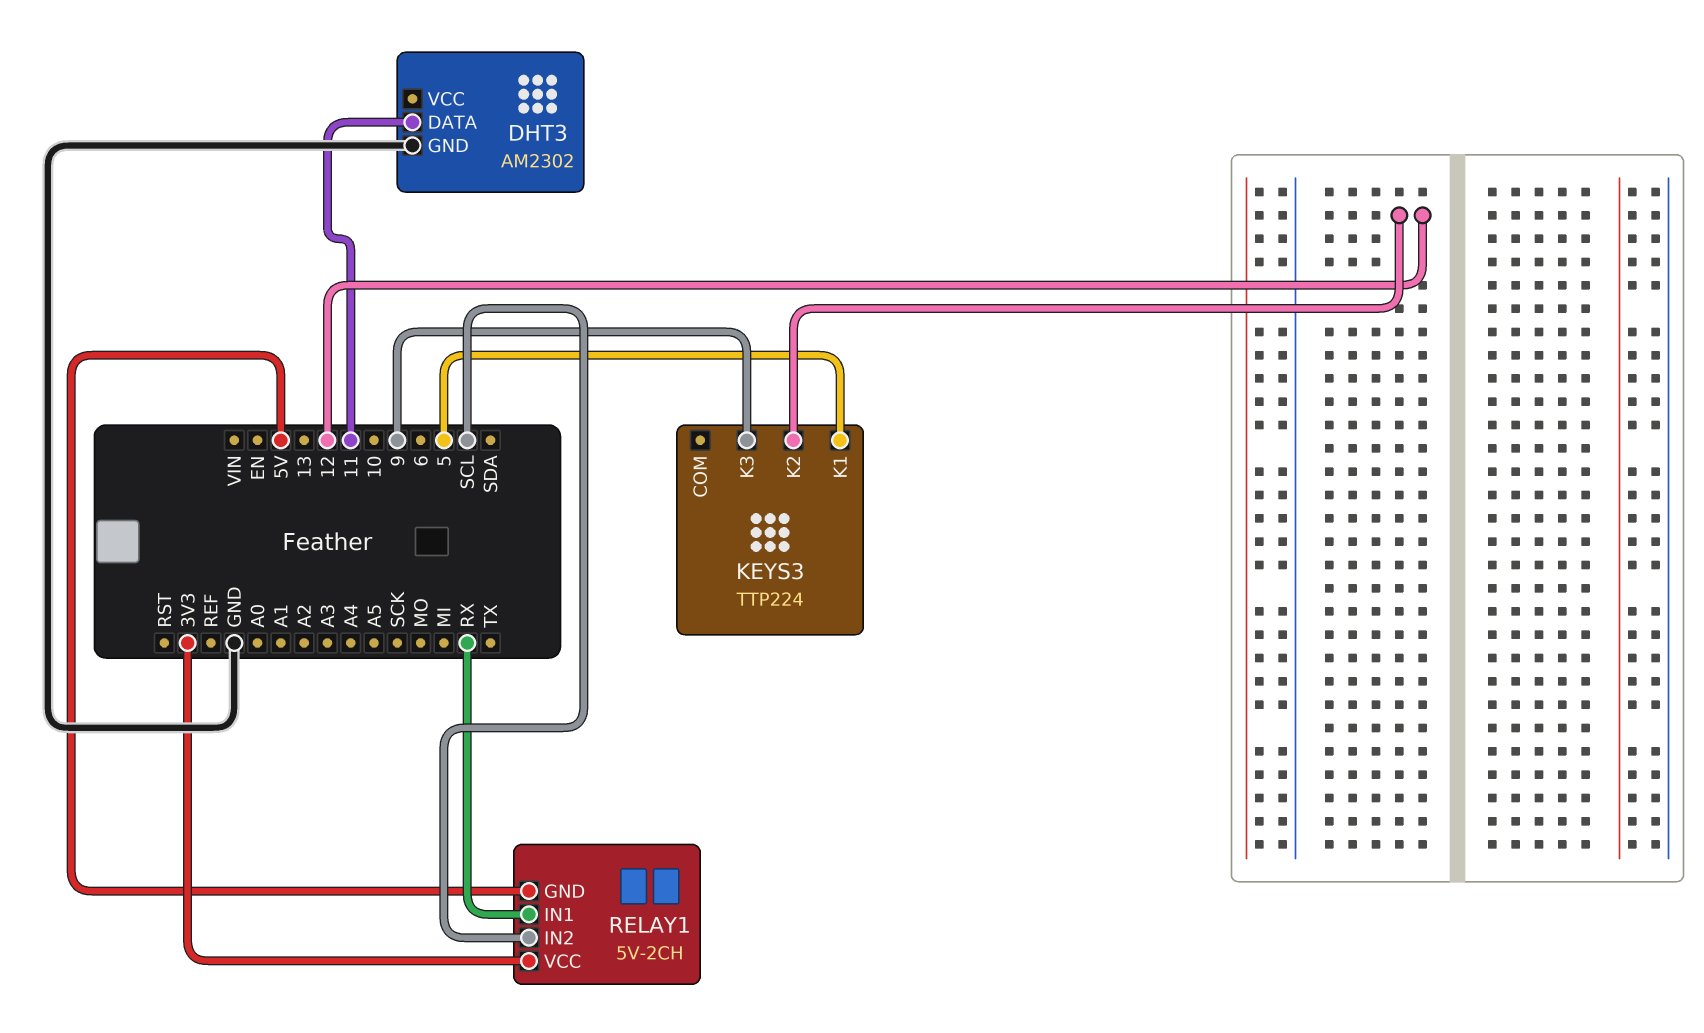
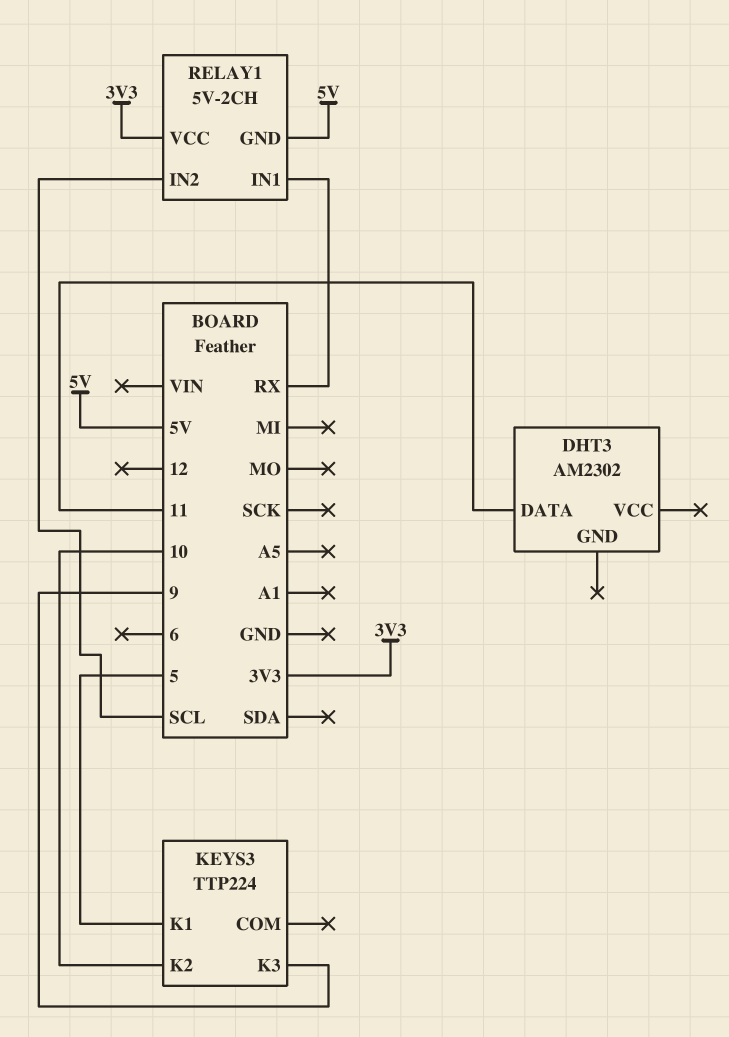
DHT3 pin GND: GND -> none
KEYS3 pin K2: 12 -> 10

